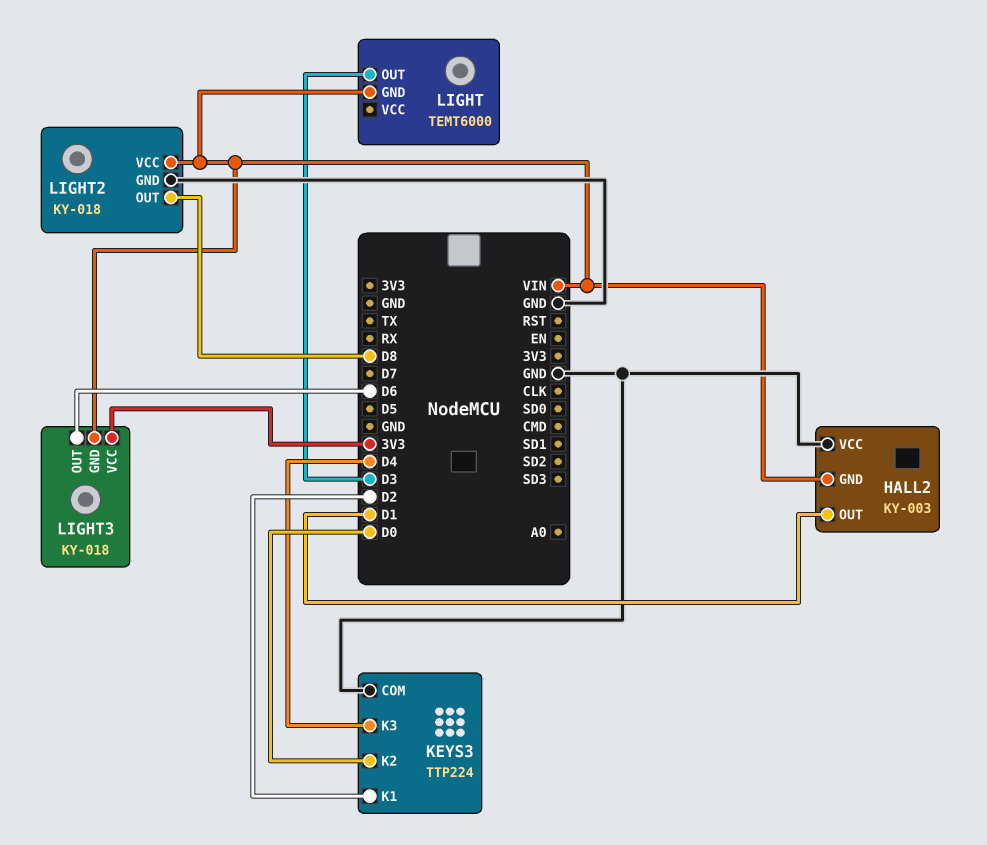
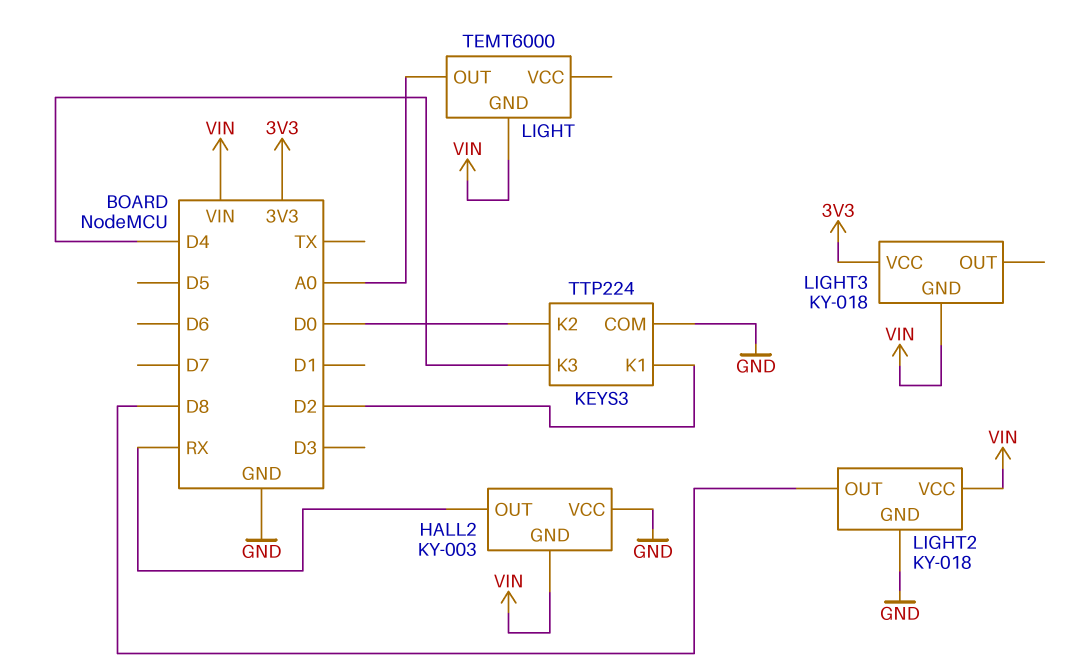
HALL2 pin OUT: D1 -> RX
LIGHT pin OUT: D3 -> A0
LIGHT3 pin OUT: D6 -> none

